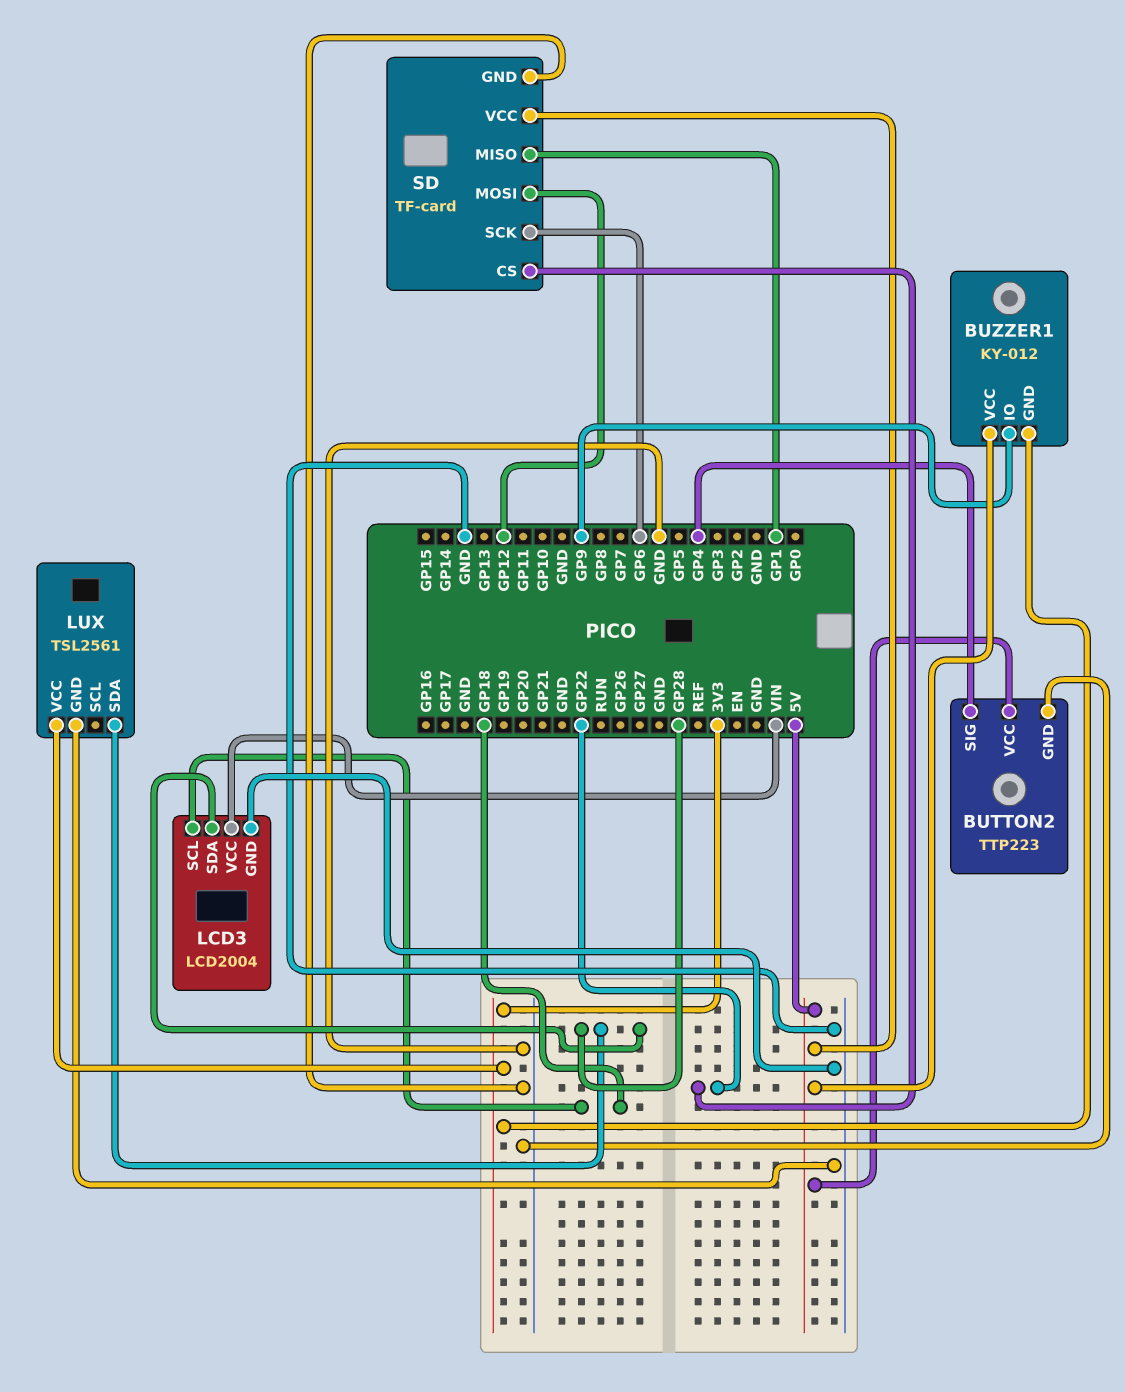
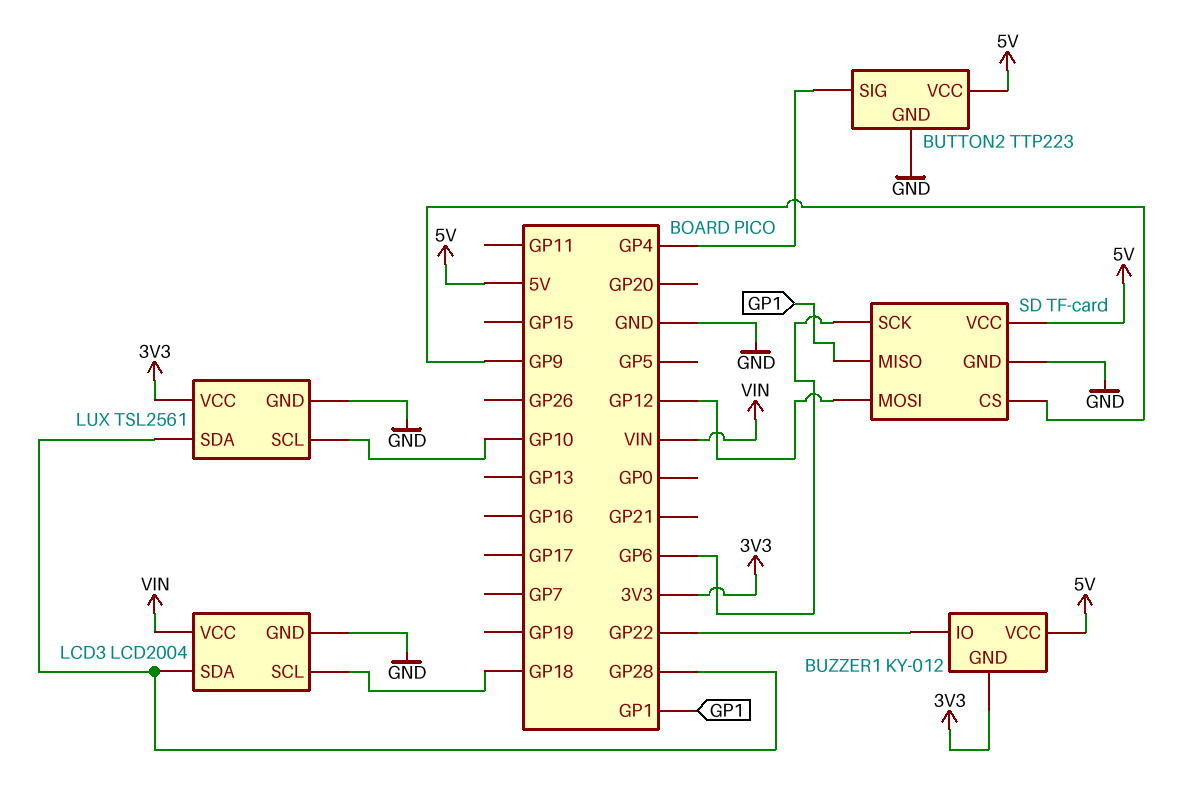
BUZZER1 pin IO: GP9 -> GP22
LUX pin SCL: none -> GP10
SD pin CS: GP22 -> GP9

